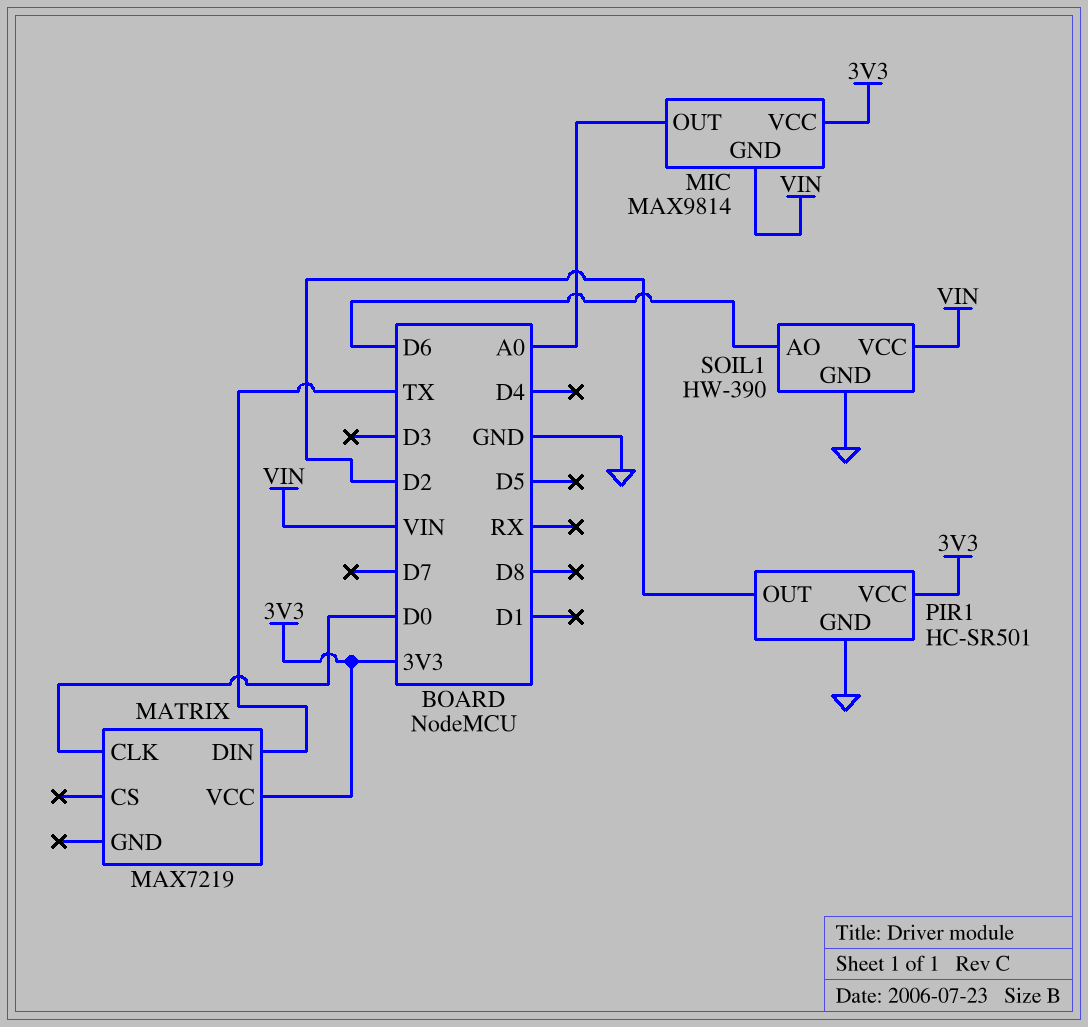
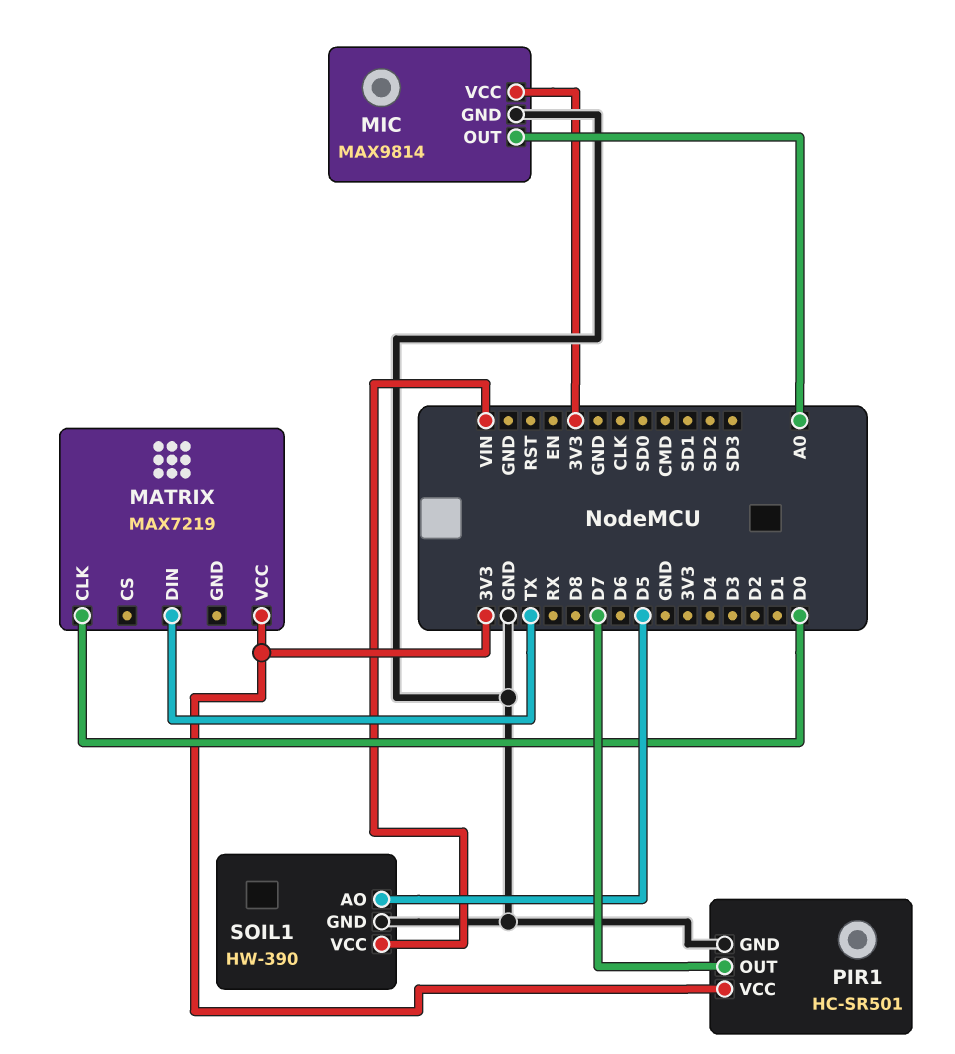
MIC pin GND: VIN -> GND
PIR1 pin OUT: D2 -> D7
SOIL1 pin AO: D6 -> D5

